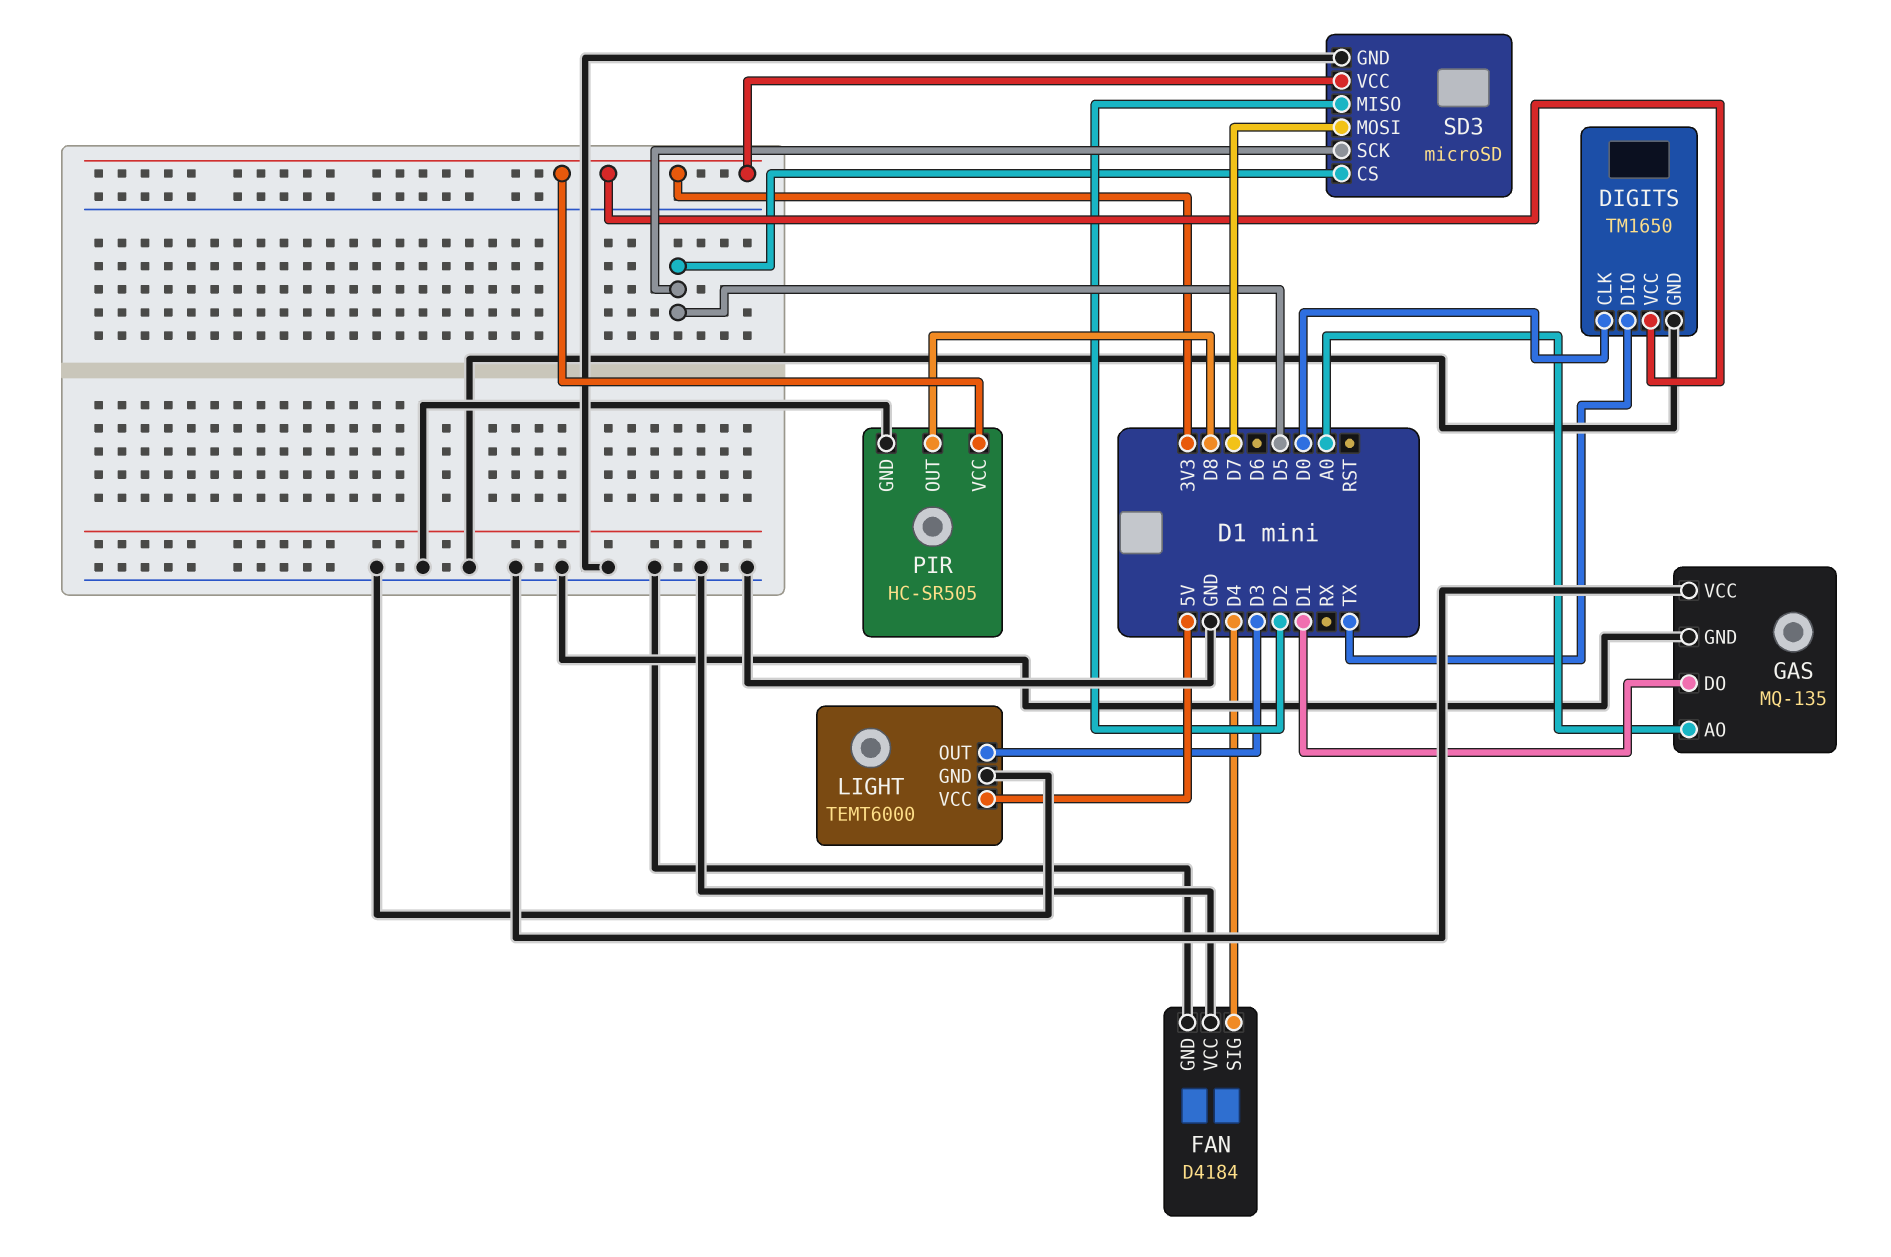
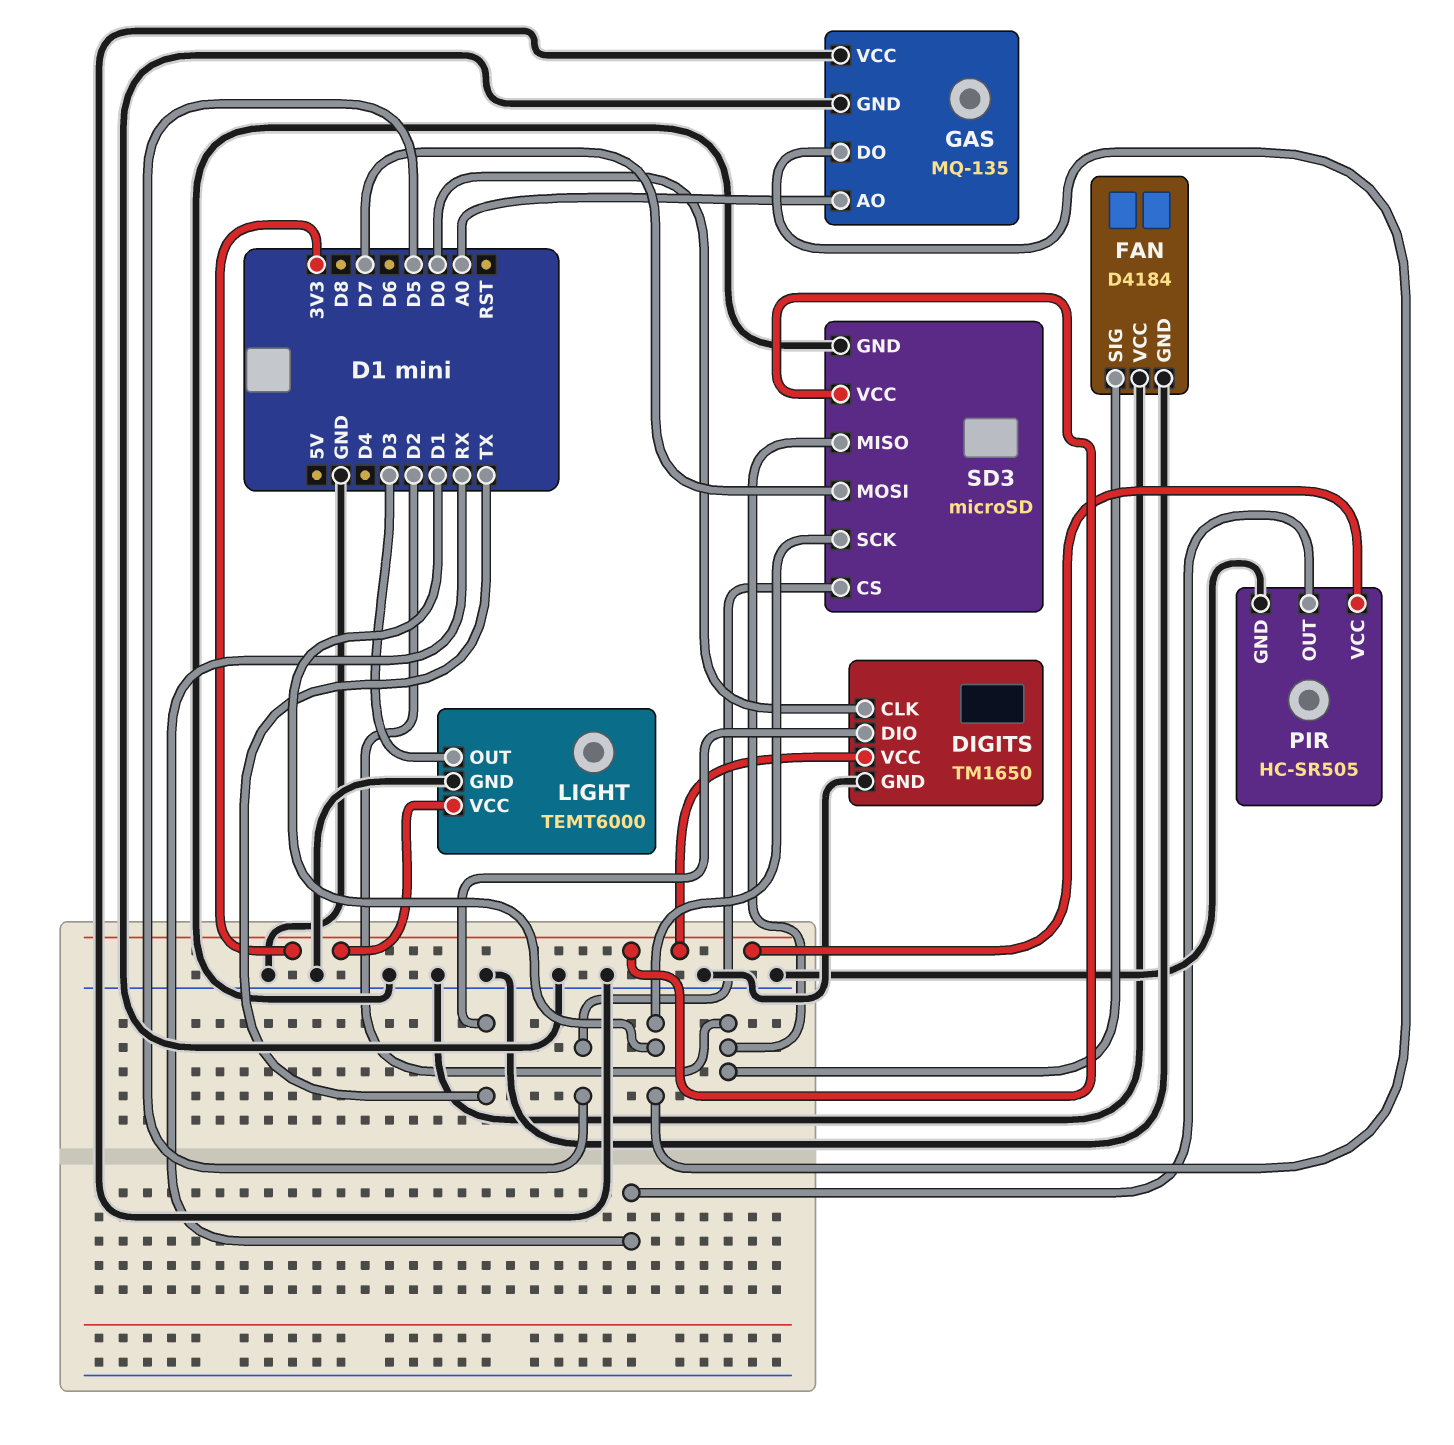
FAN pin SIG: D4 -> D2
LIGHT pin VCC: 5V -> 3V3
PIR pin OUT: D8 -> RX
SD3 pin SCK: D5 -> D1

